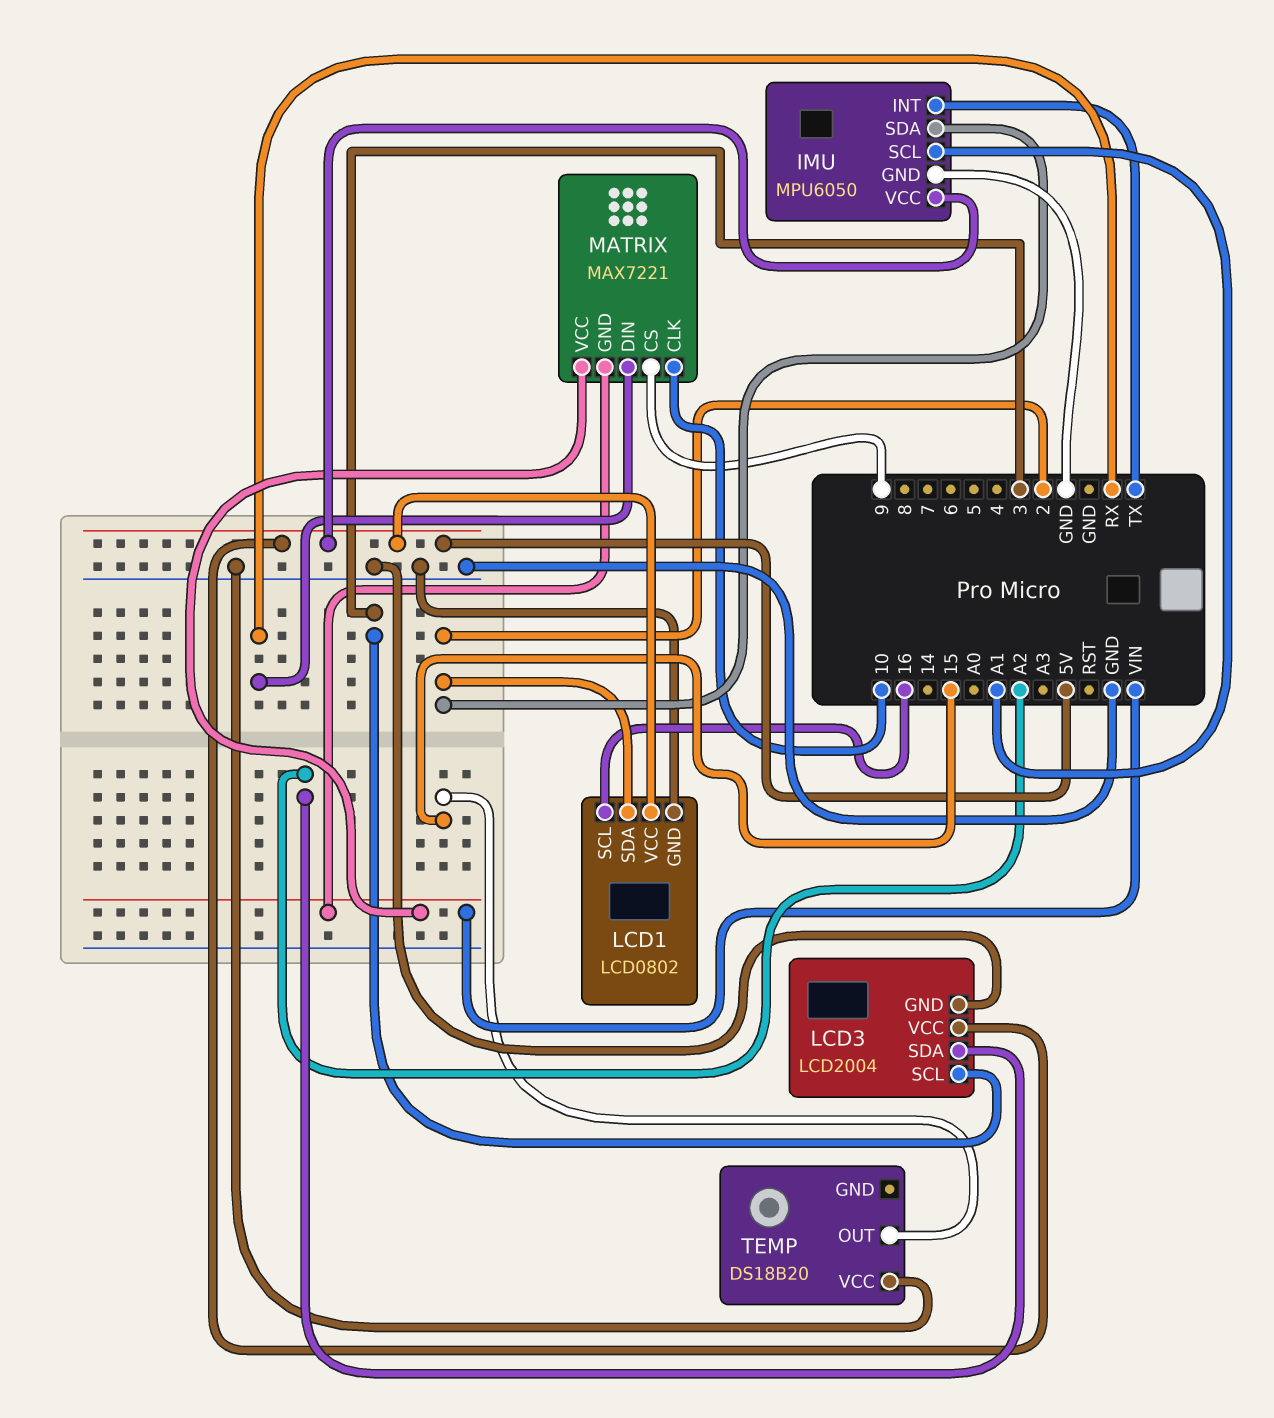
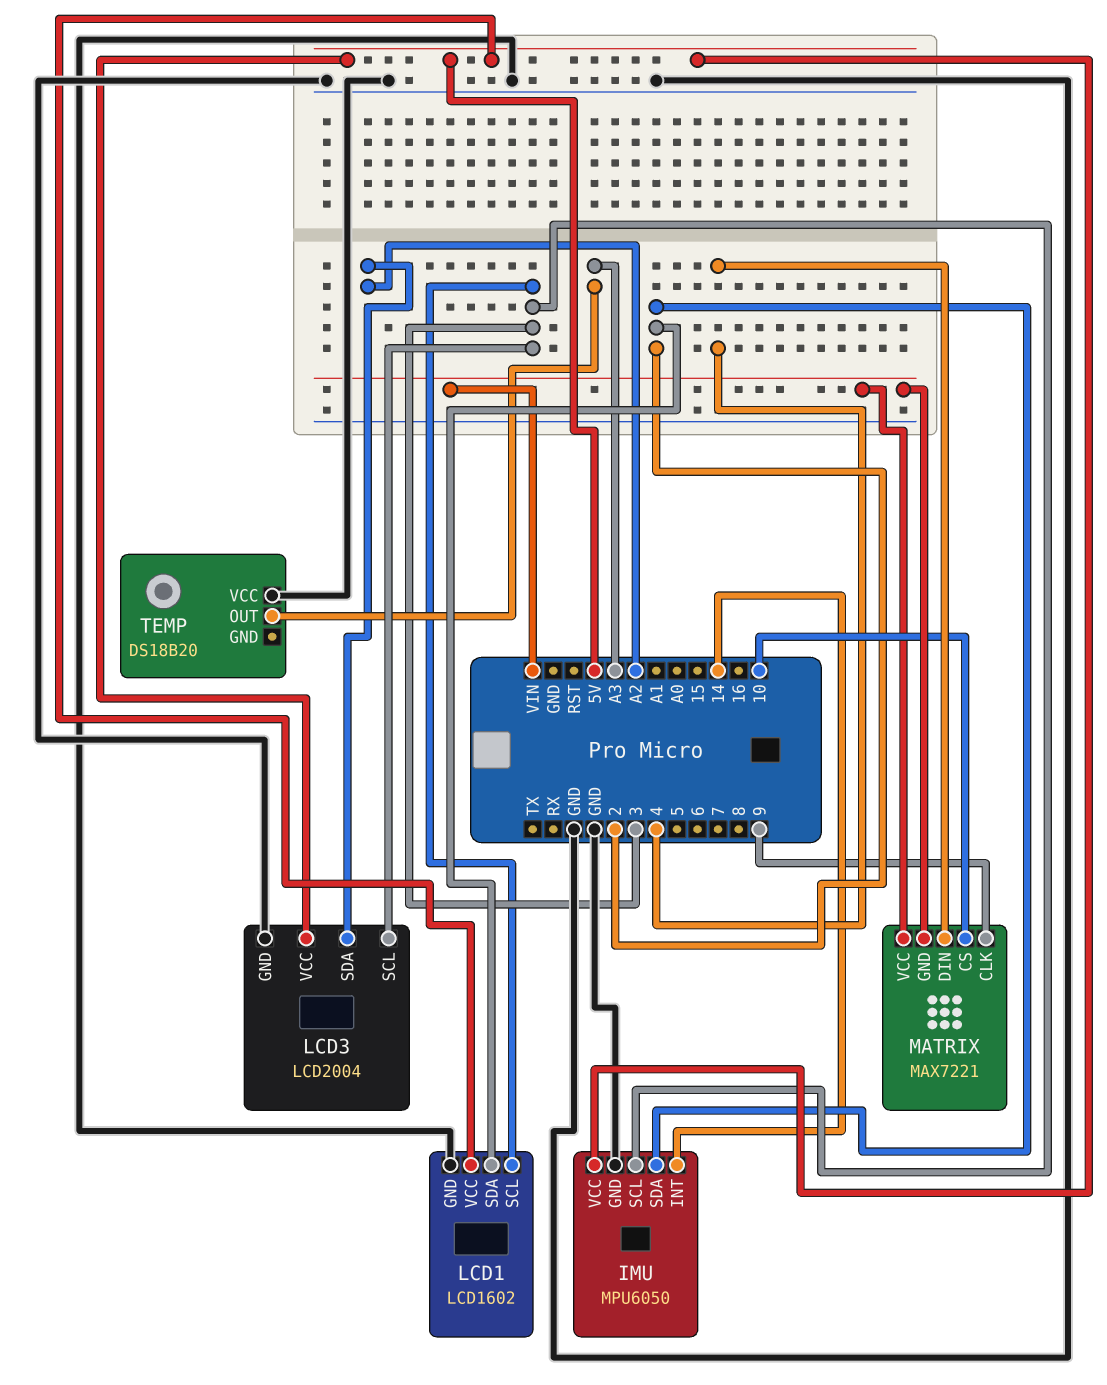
IMU pin INT: TX -> 14
IMU pin SCL: A1 -> 3
LCD1: LCD0802 -> LCD1602
LCD1 pin SCL: 16 -> 3
MATRIX pin CLK: 10 -> 9
MATRIX pin CS: 9 -> 10
MATRIX pin DIN: RX -> 4
TEMP pin OUT: 15 -> A3

